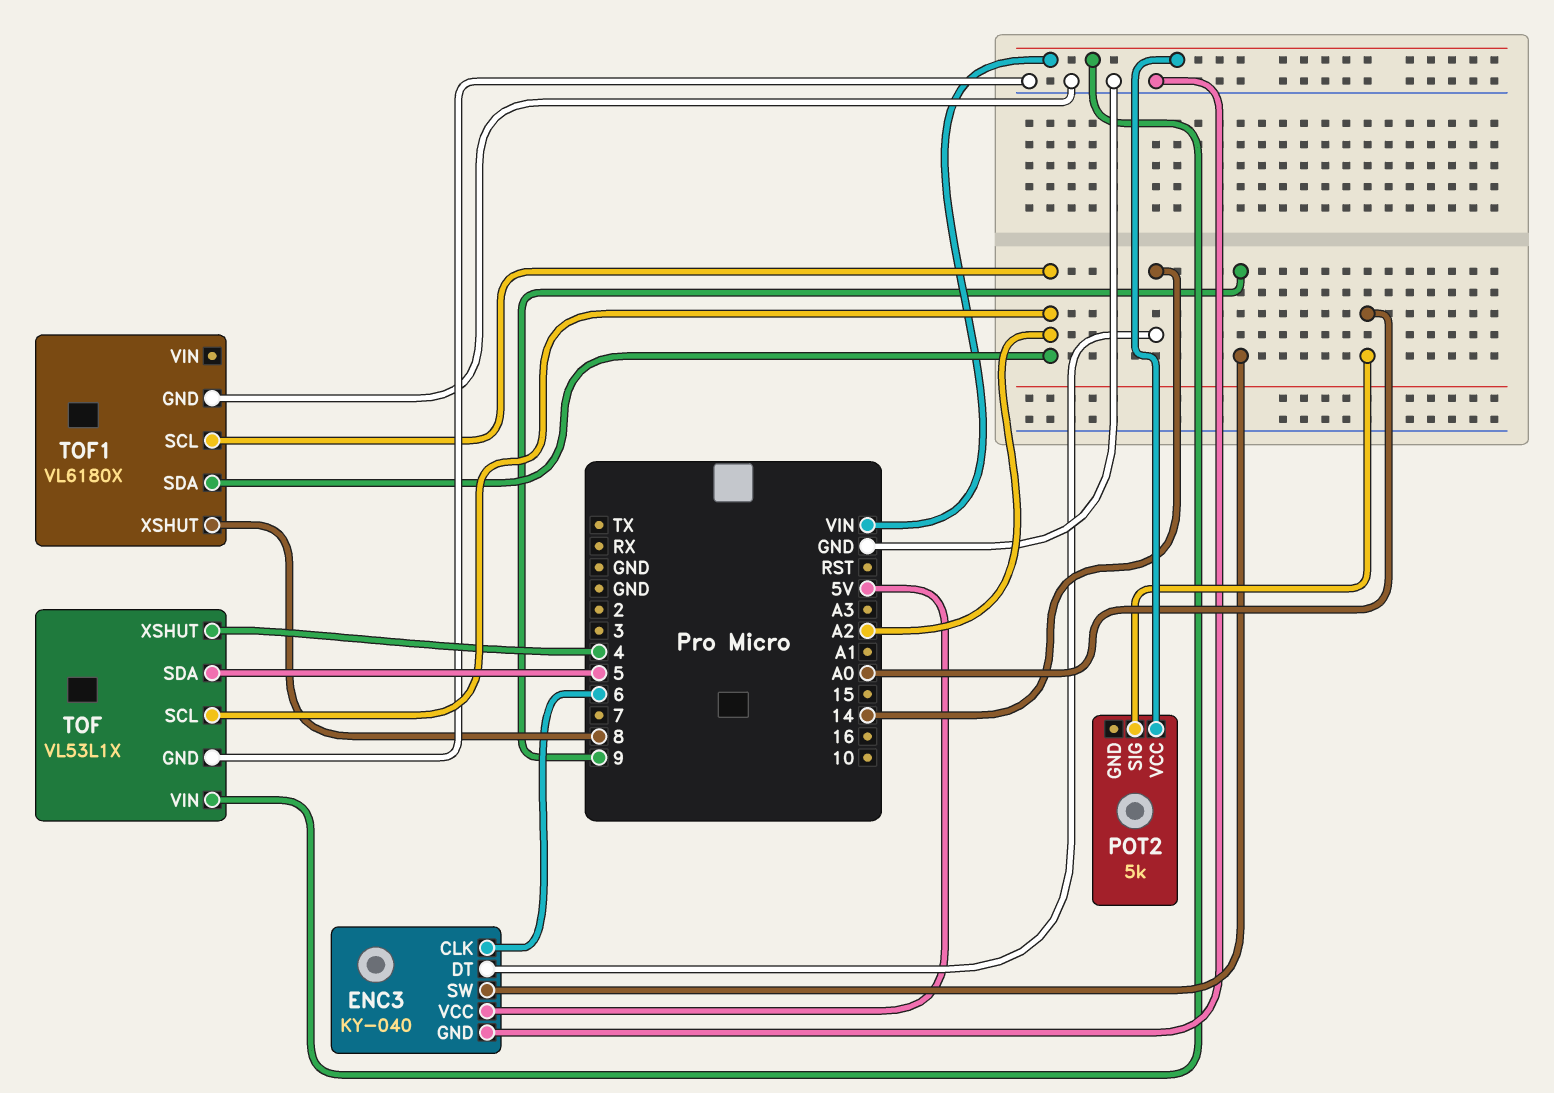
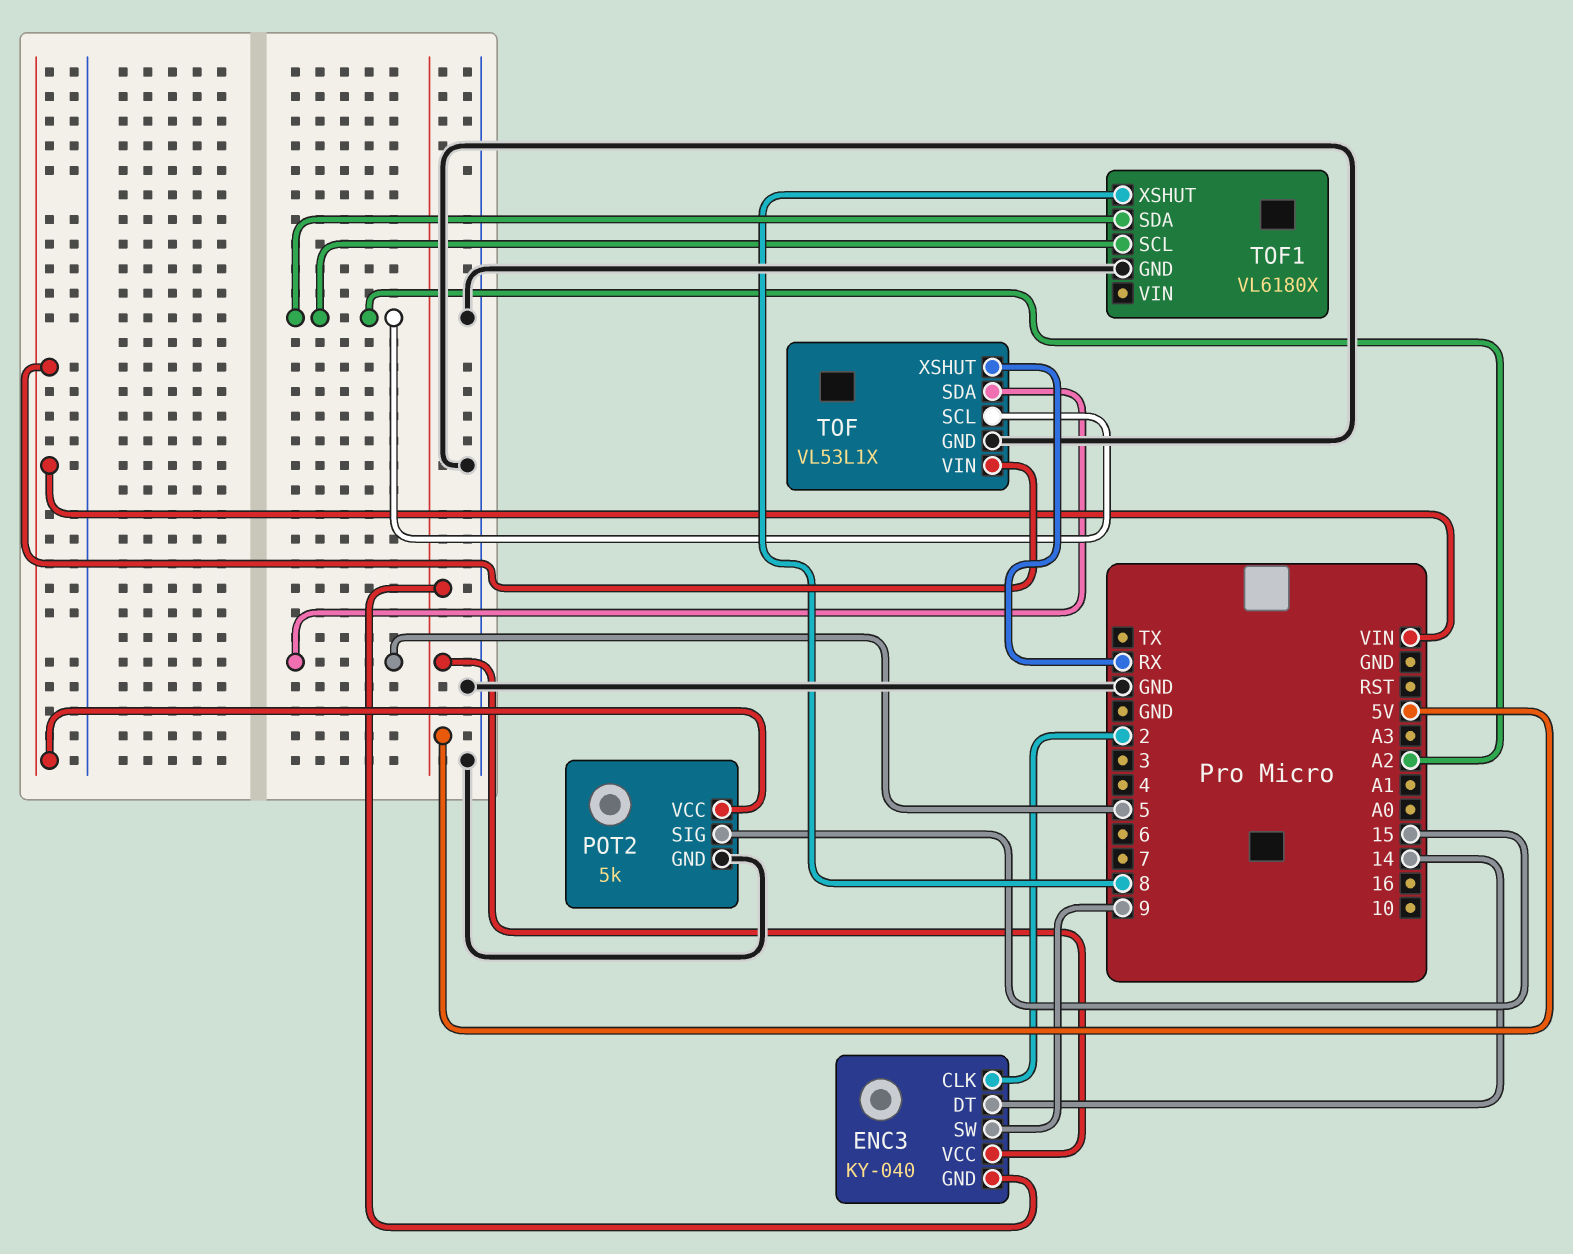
ENC3 pin CLK: 6 -> 2
ENC3 pin GND: GND -> 5V
POT2 pin GND: none -> GND
POT2 pin SIG: A0 -> 15
TOF pin XSHUT: 4 -> RX

